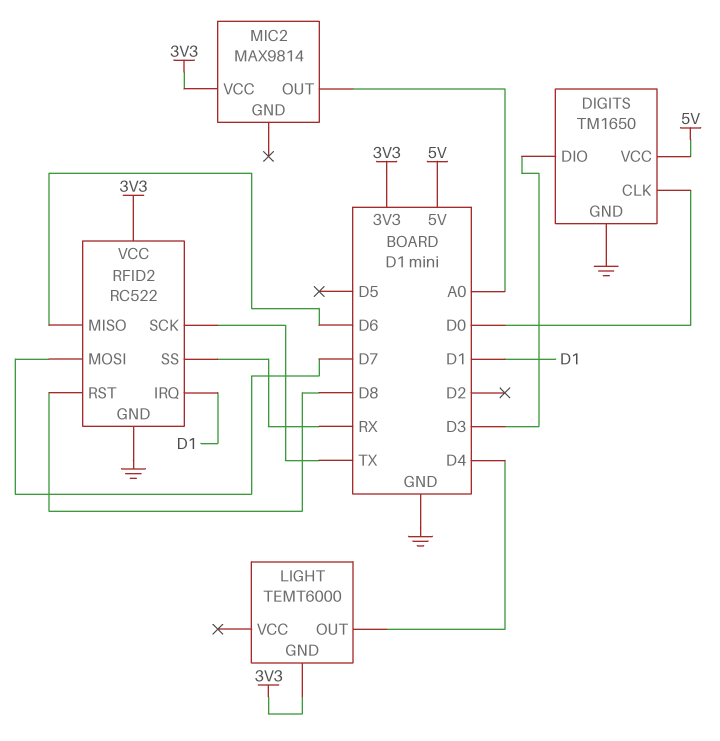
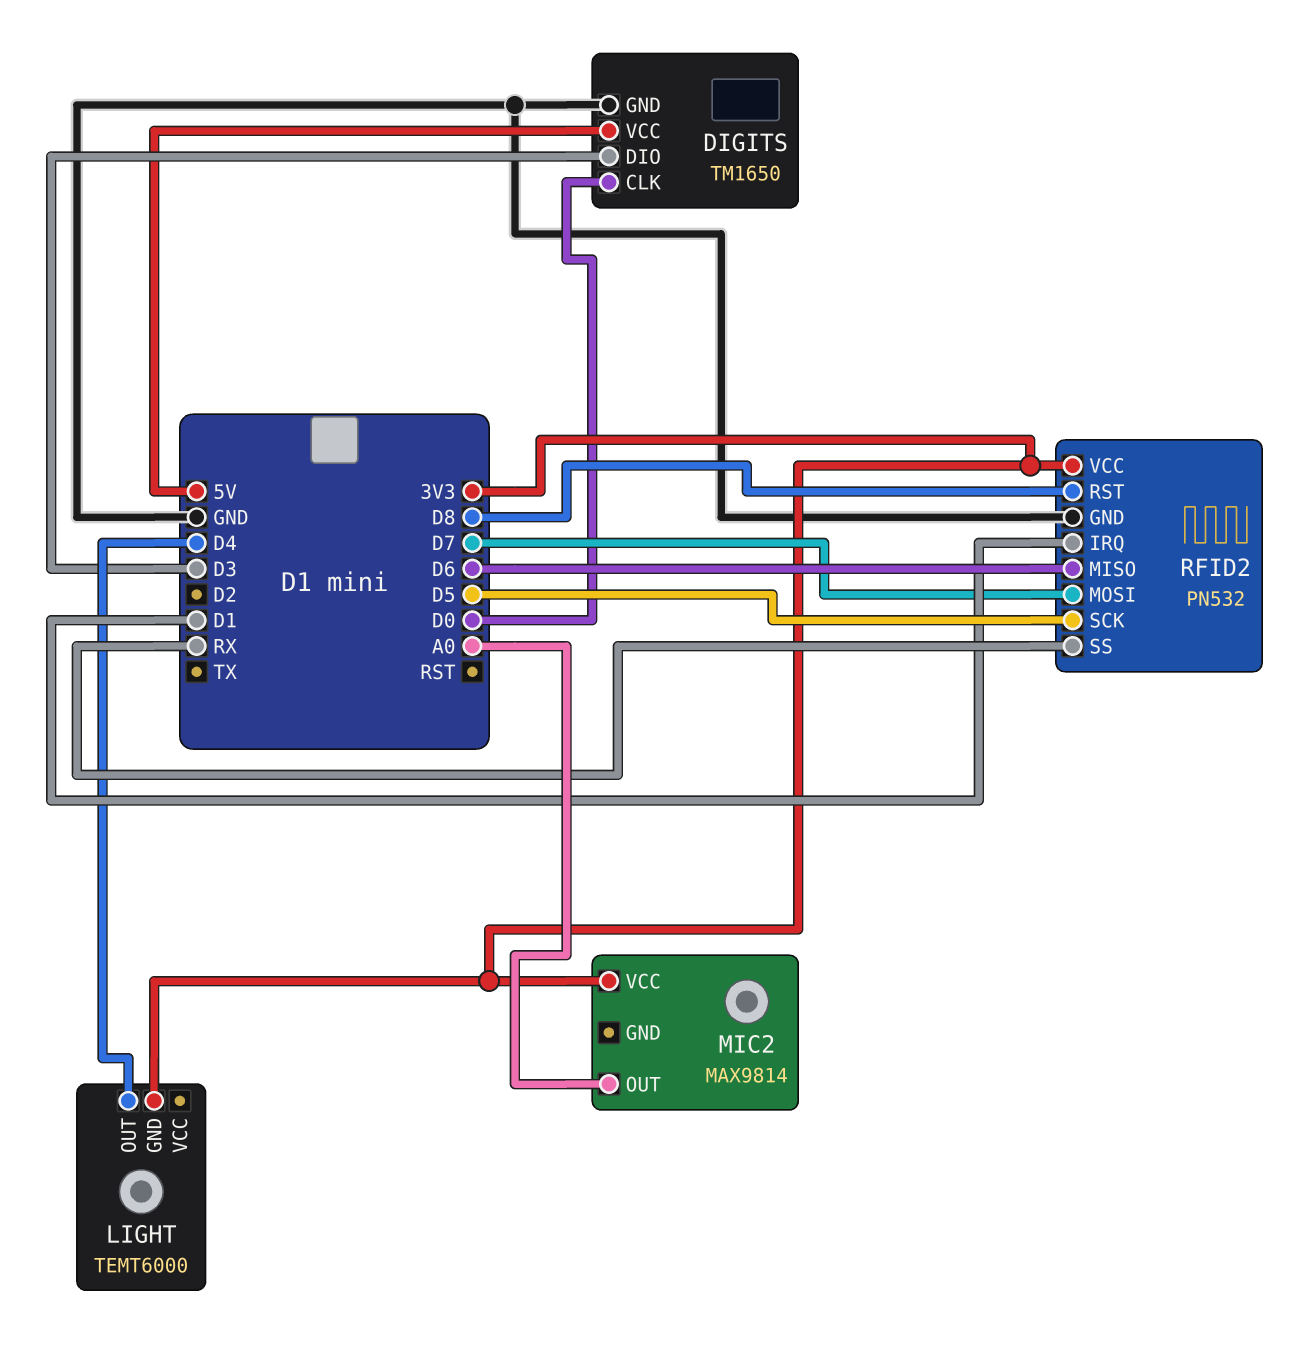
RFID2: RC522 -> PN532
RFID2 pin SCK: TX -> D5

